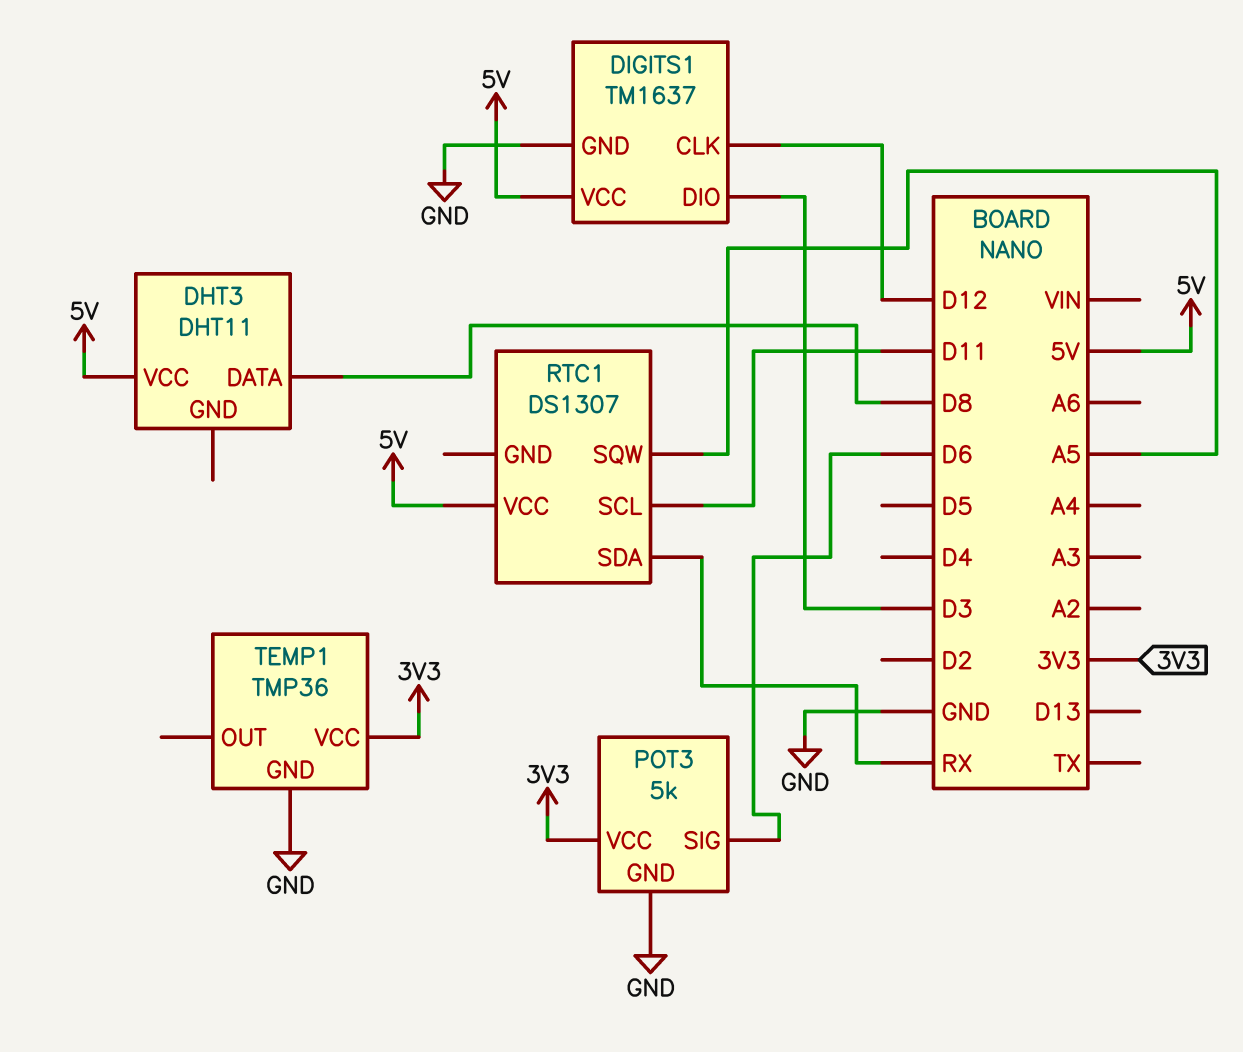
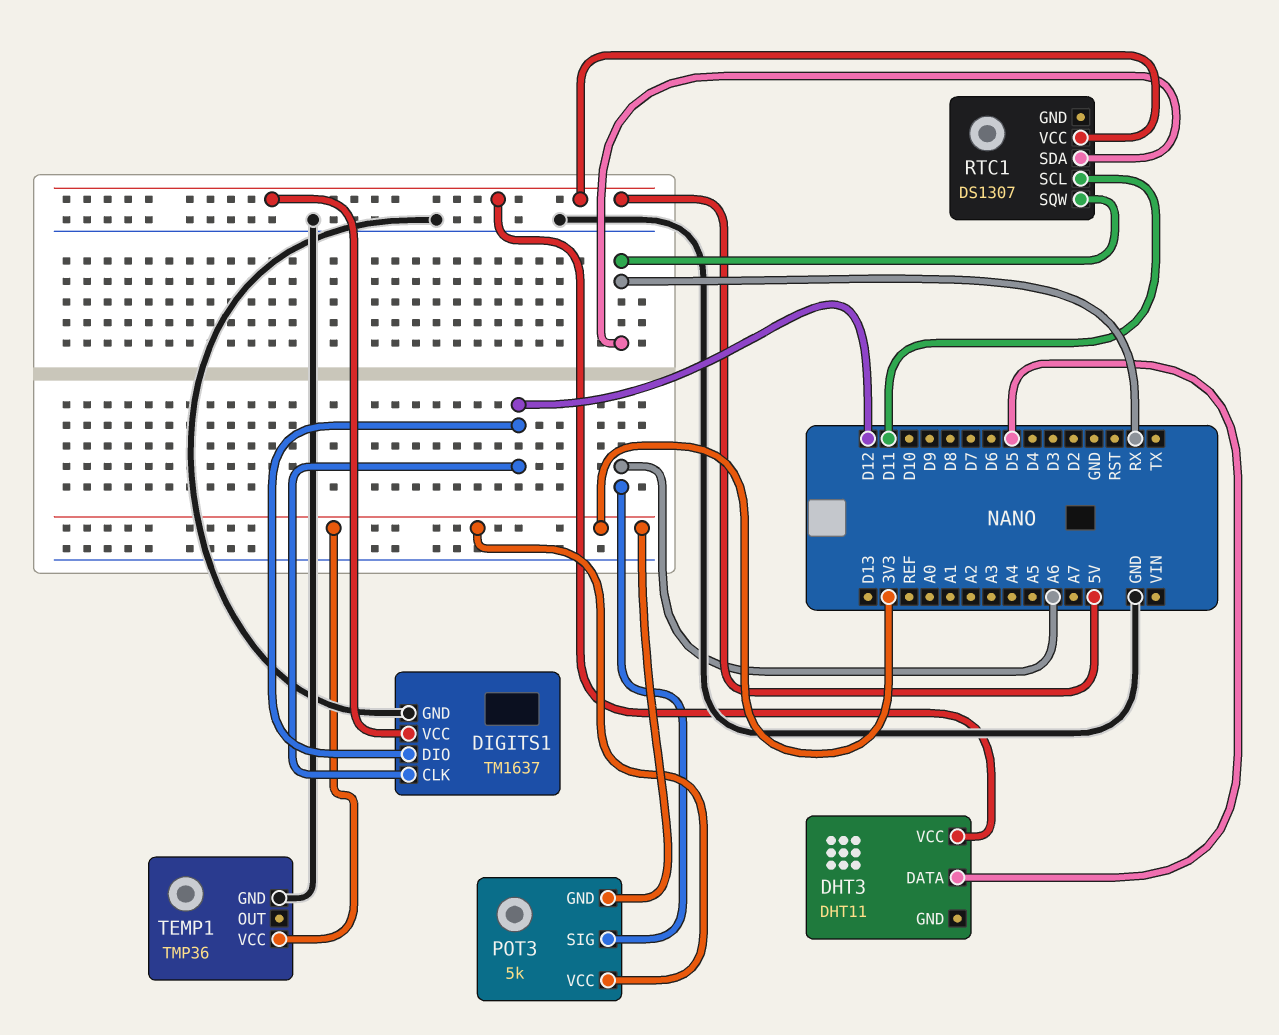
DHT3 pin DATA: D8 -> D5
DIGITS1 pin DIO: D3 -> D12
POT3 pin GND: GND -> 3V3
POT3 pin SIG: D6 -> A6
RTC1 pin SQW: A5 -> RX

